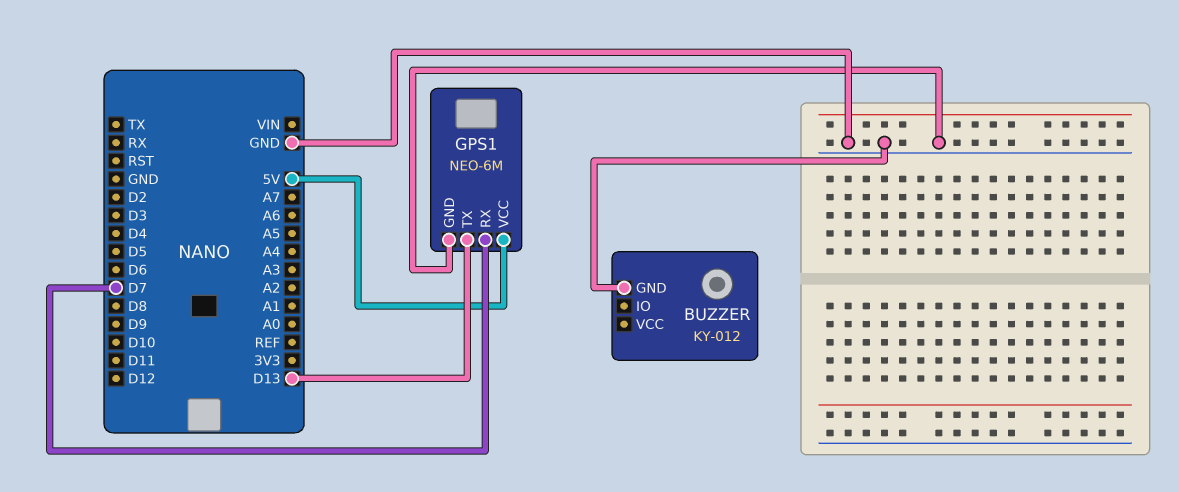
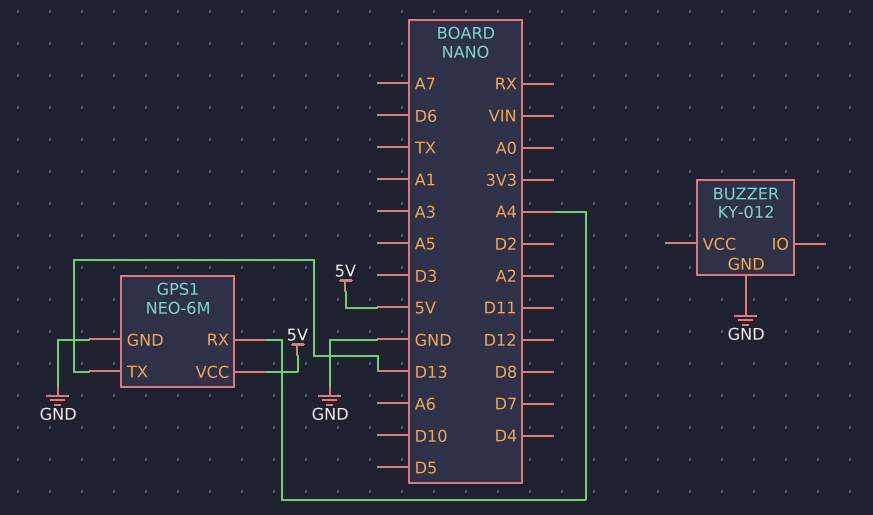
GPS1 pin RX: D7 -> A4

